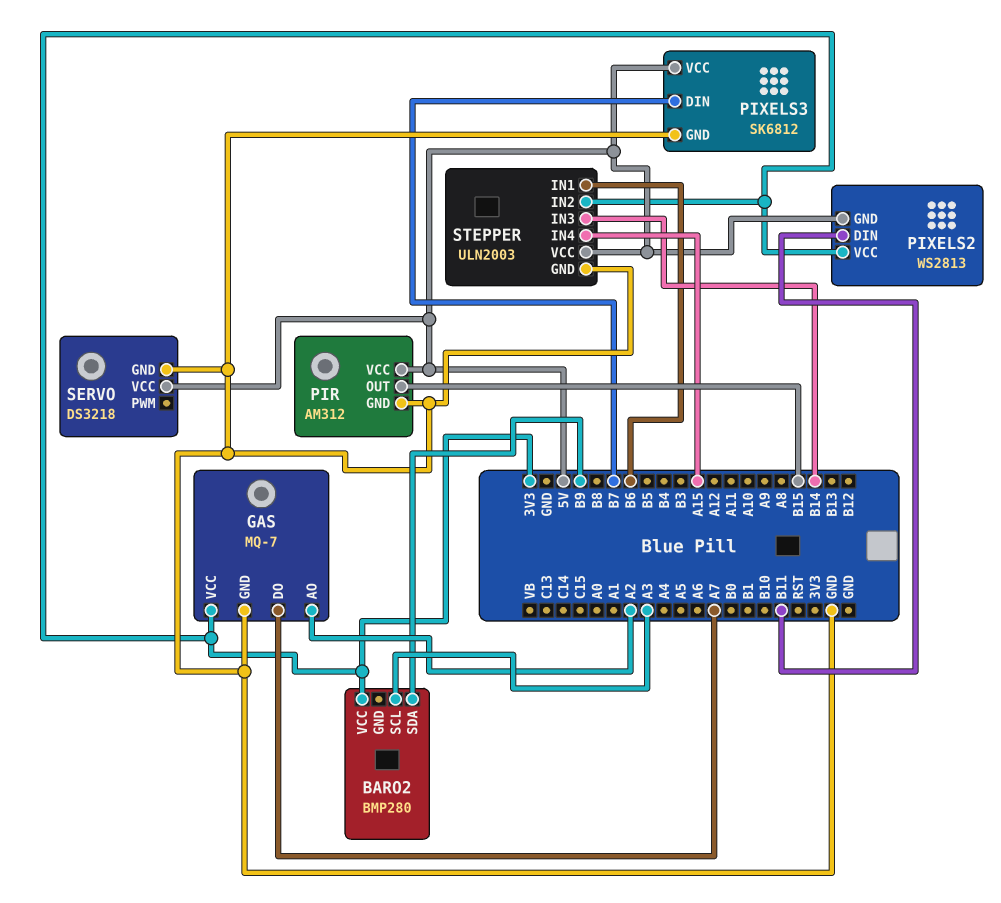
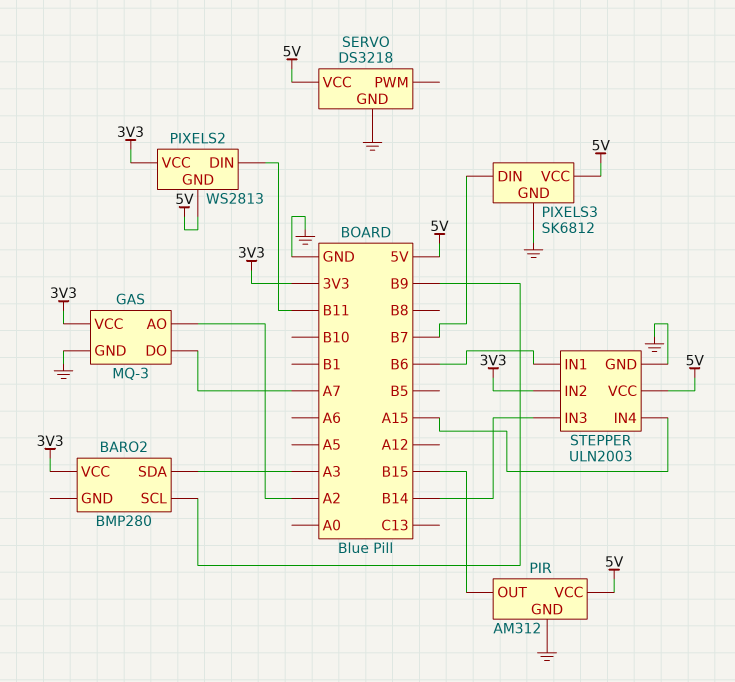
BARO2 pin SCL: A3 -> B9
BARO2 pin SDA: B9 -> A3
GAS: MQ-7 -> MQ-3

